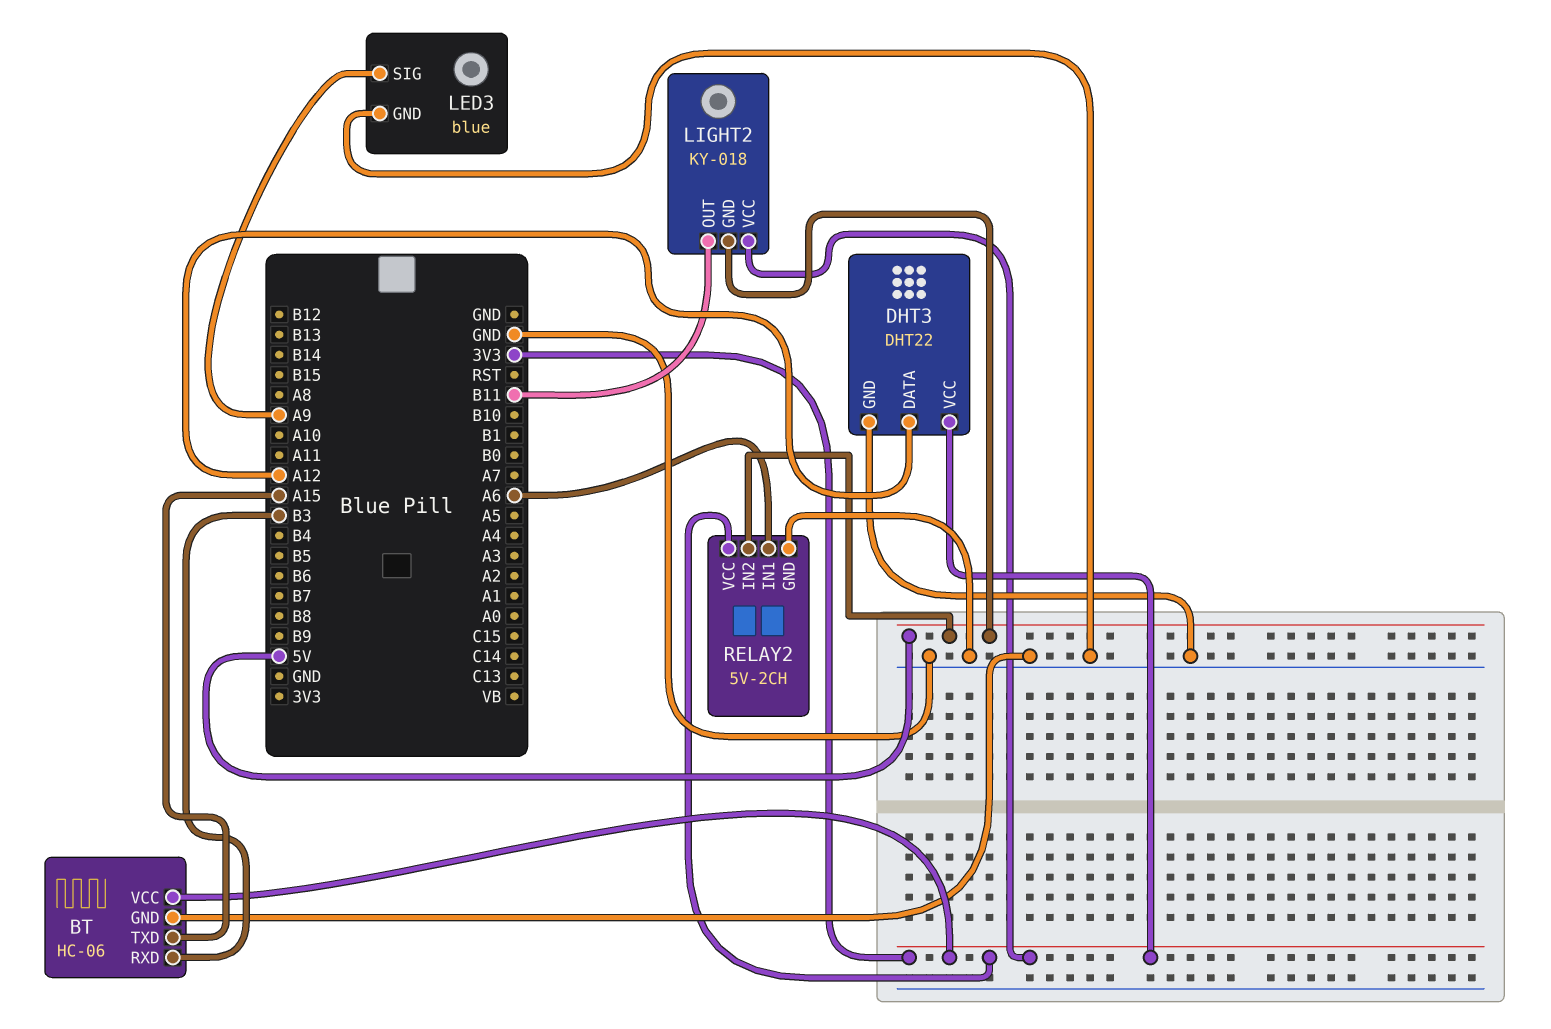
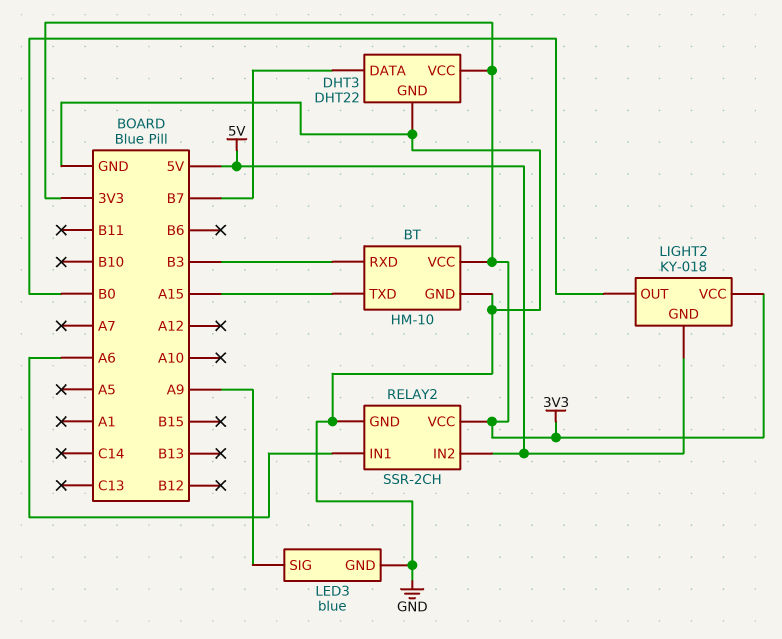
BT: HC-06 -> HM-10
DHT3 pin DATA: A12 -> B7
LIGHT2 pin OUT: B11 -> B0
RELAY2: 5V-2CH -> SSR-2CH

